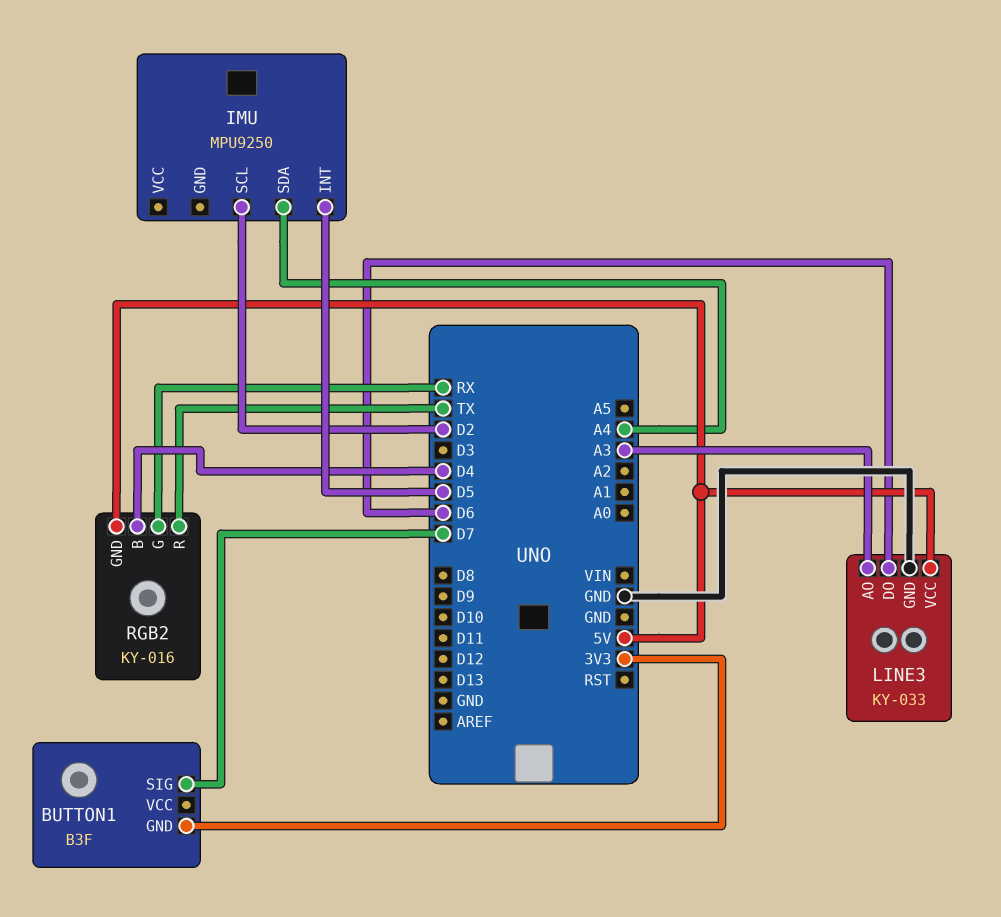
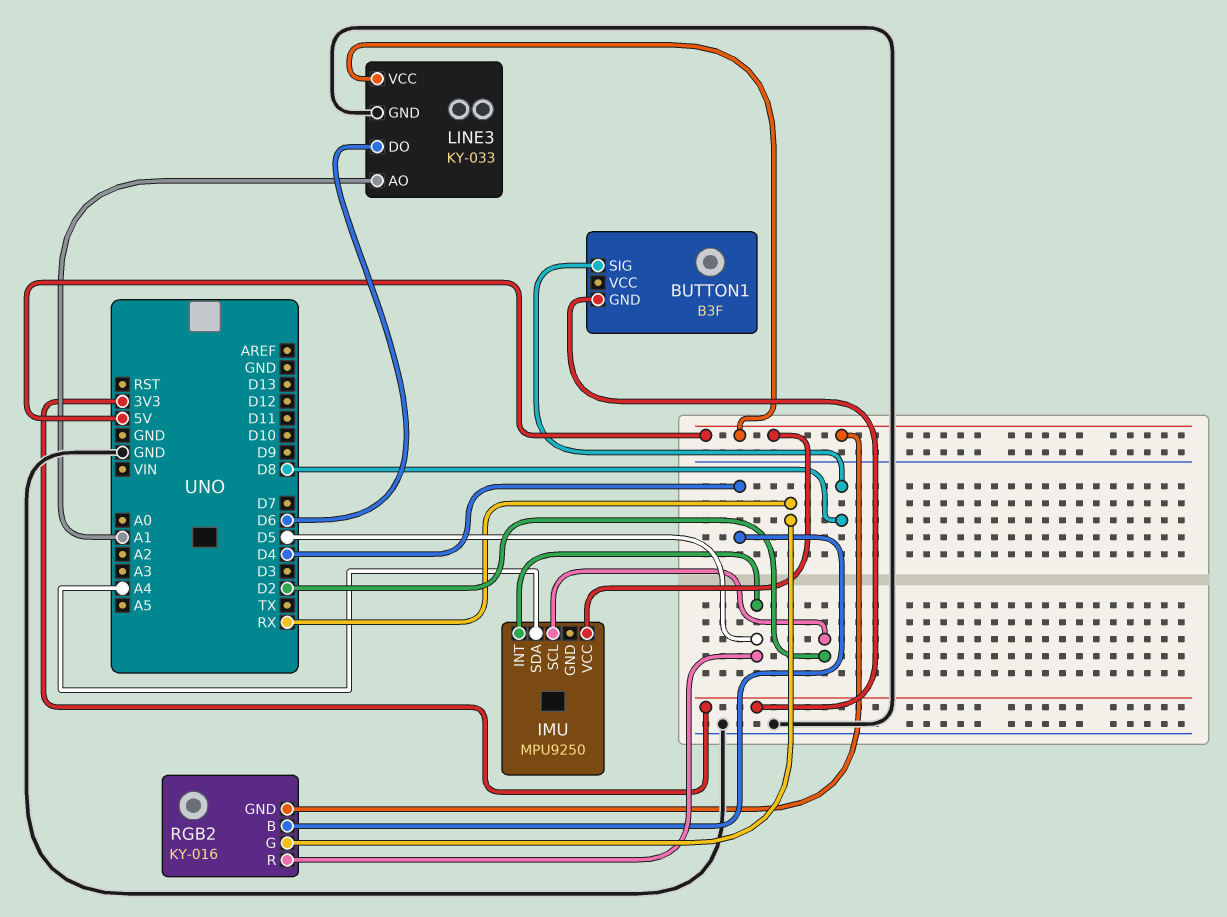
BUTTON1 pin SIG: D7 -> D8
IMU pin VCC: none -> 5V
LINE3 pin AO: A3 -> A1
RGB2 pin R: TX -> D5

